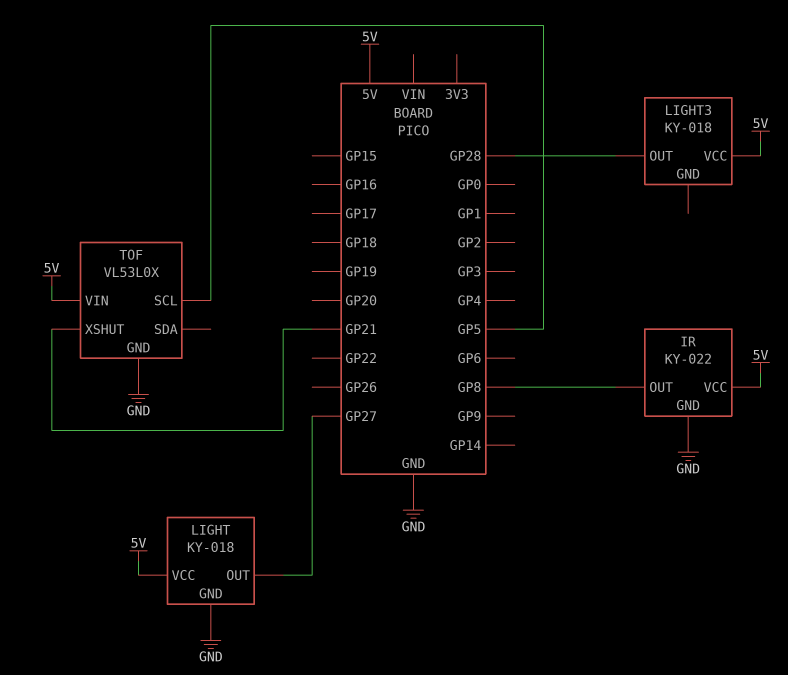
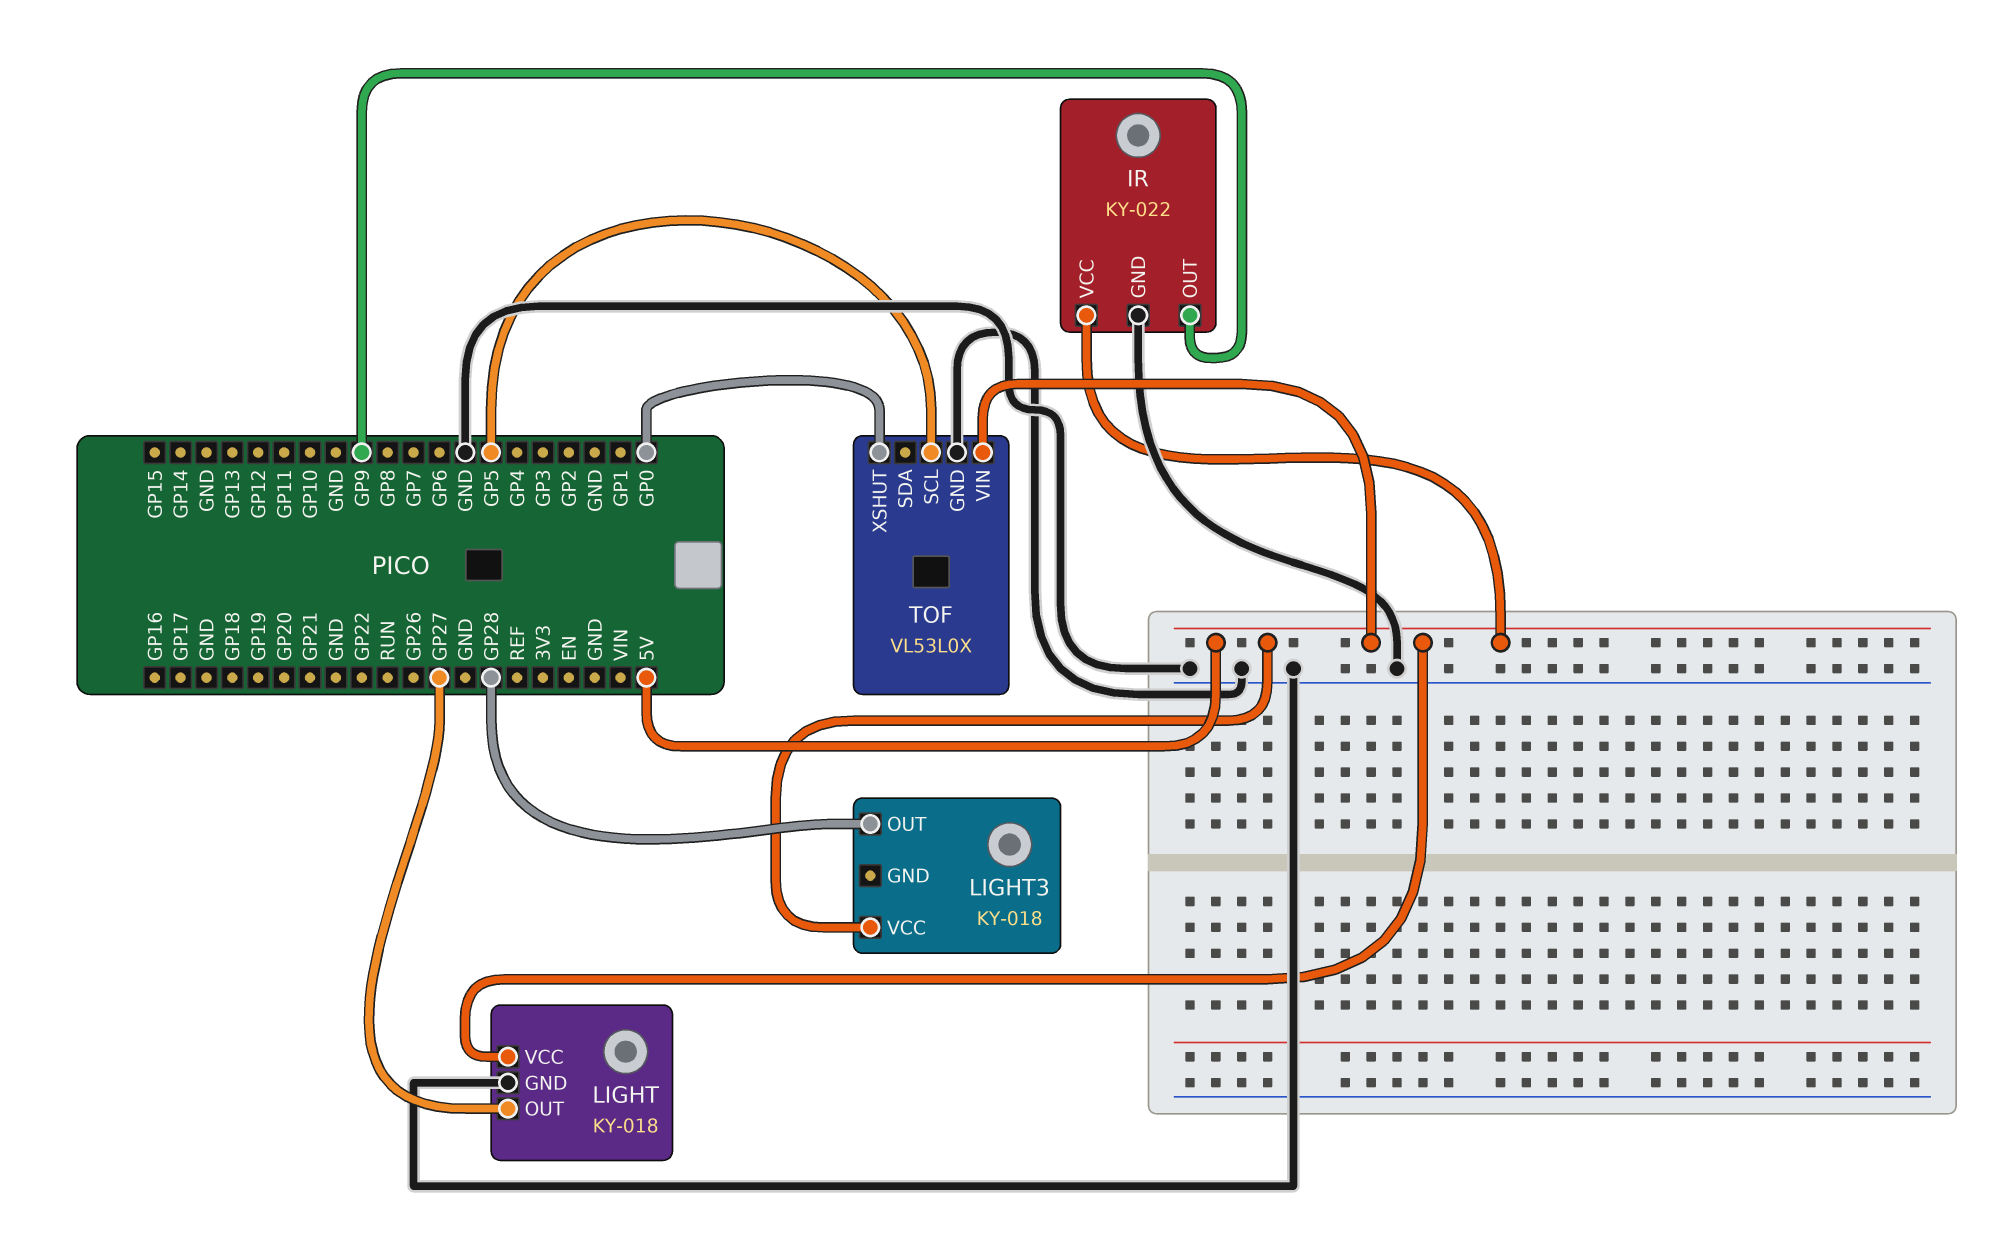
IR pin OUT: GP8 -> GP9
TOF pin XSHUT: GP21 -> GP0

